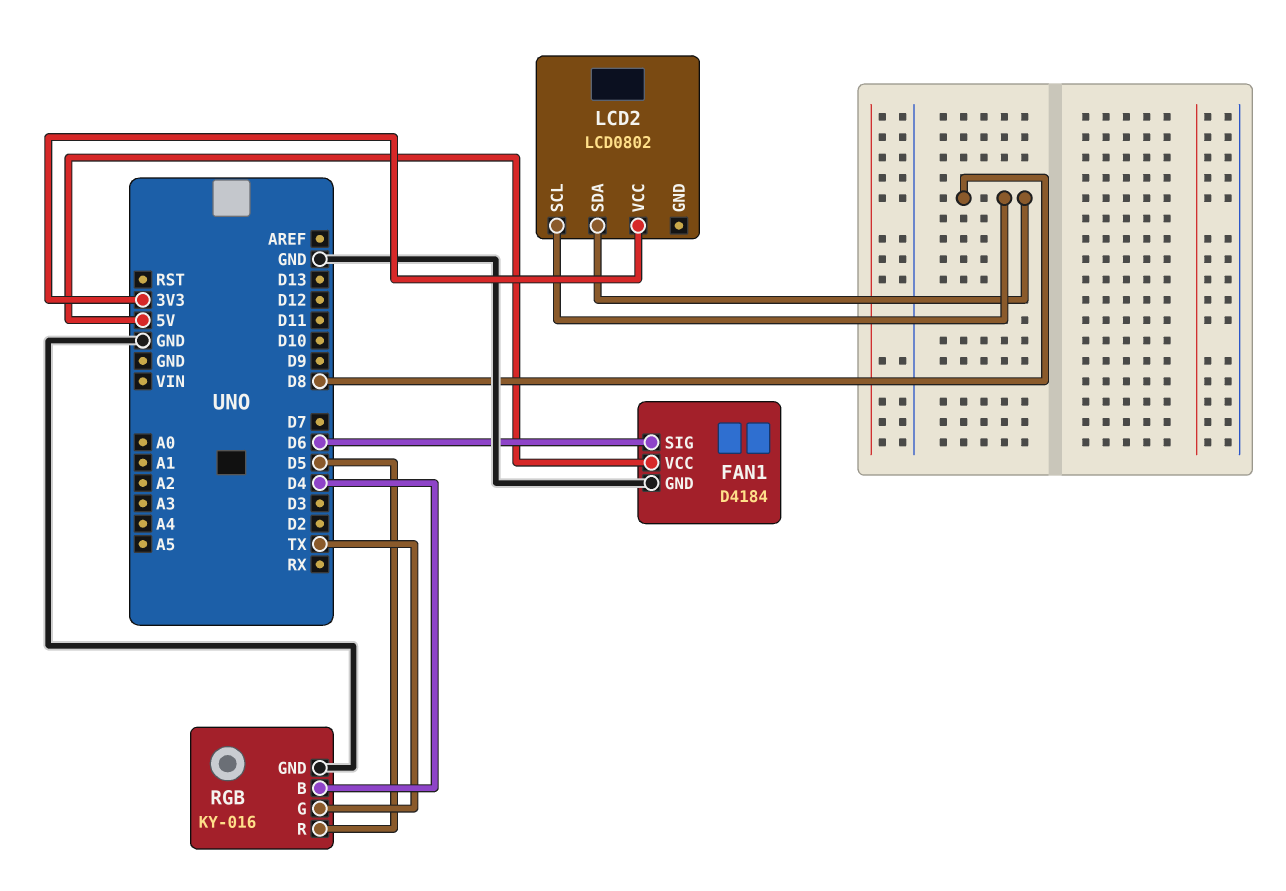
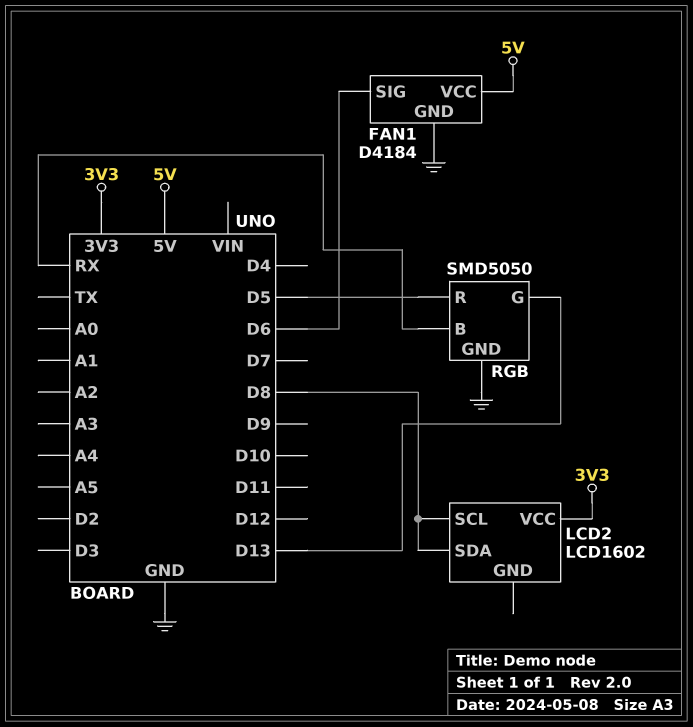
LCD2: LCD0802 -> LCD1602
RGB: KY-016 -> SMD5050
RGB pin B: D4 -> RX
RGB pin G: TX -> D13

